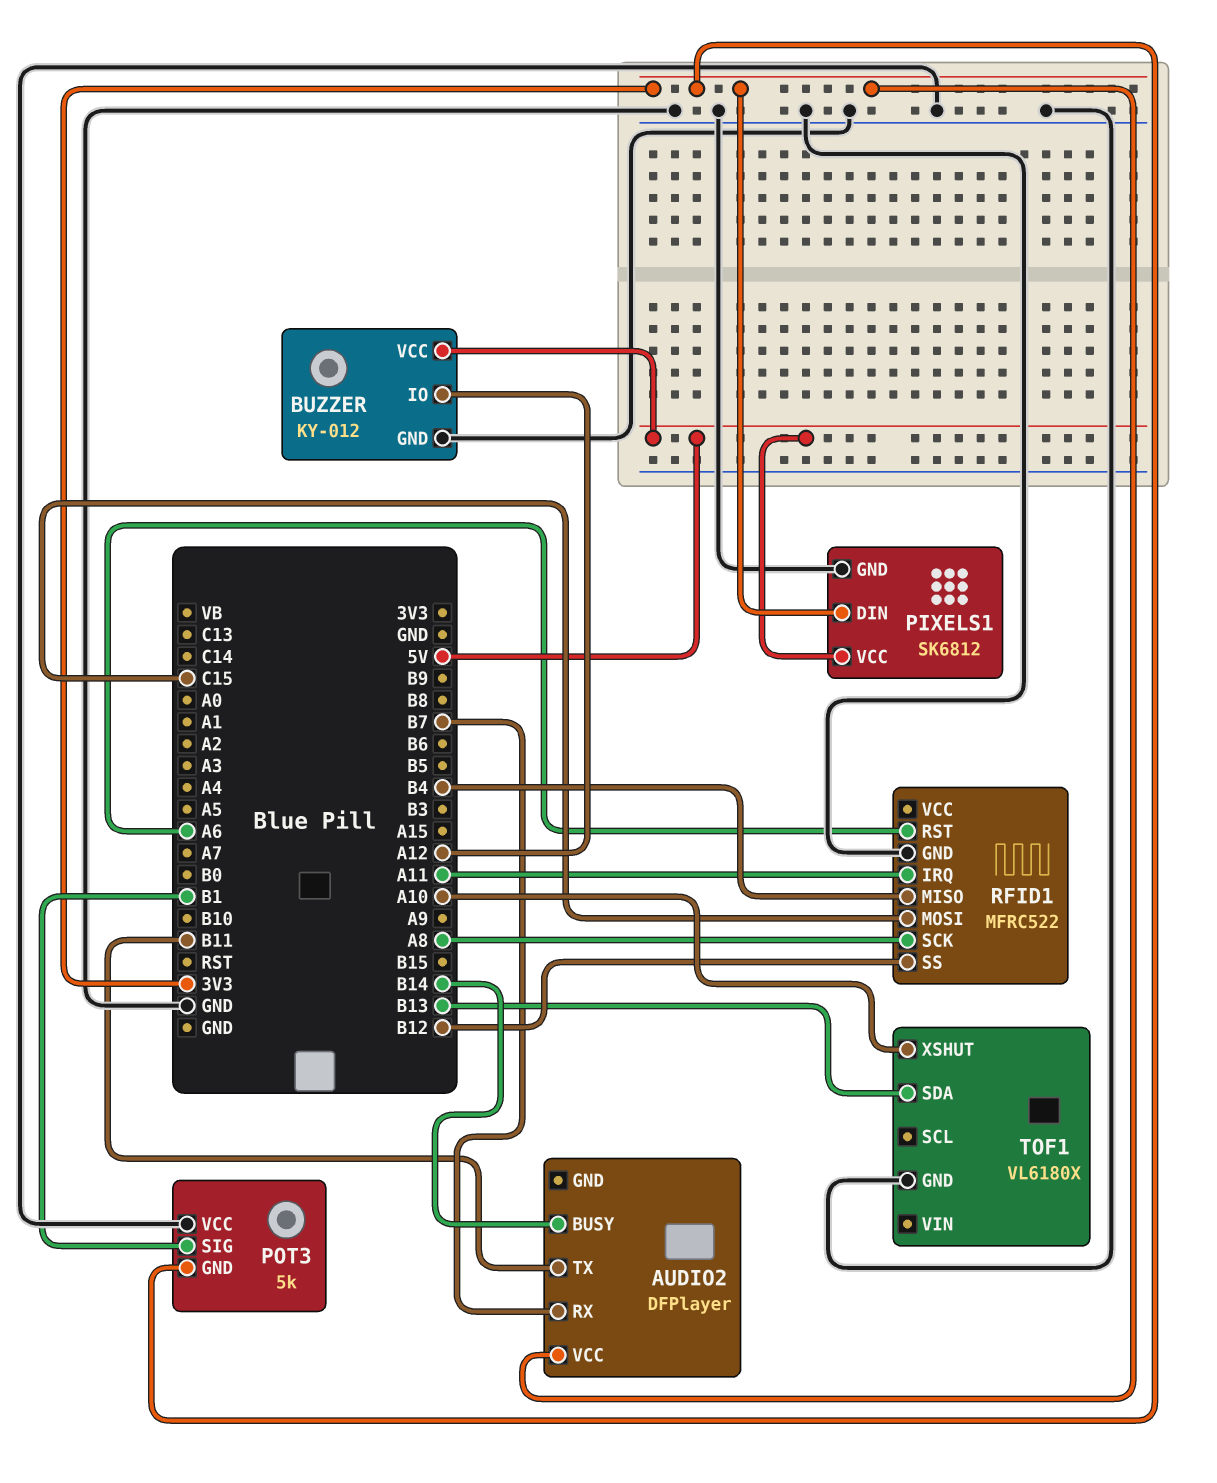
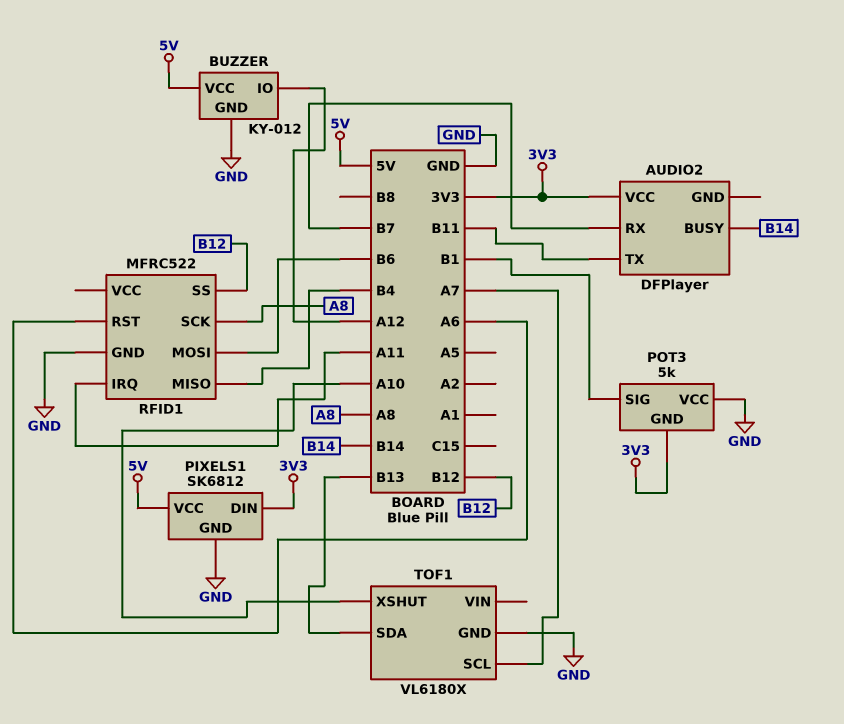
RFID1 pin MOSI: C15 -> B6
TOF1 pin SCL: none -> A7

